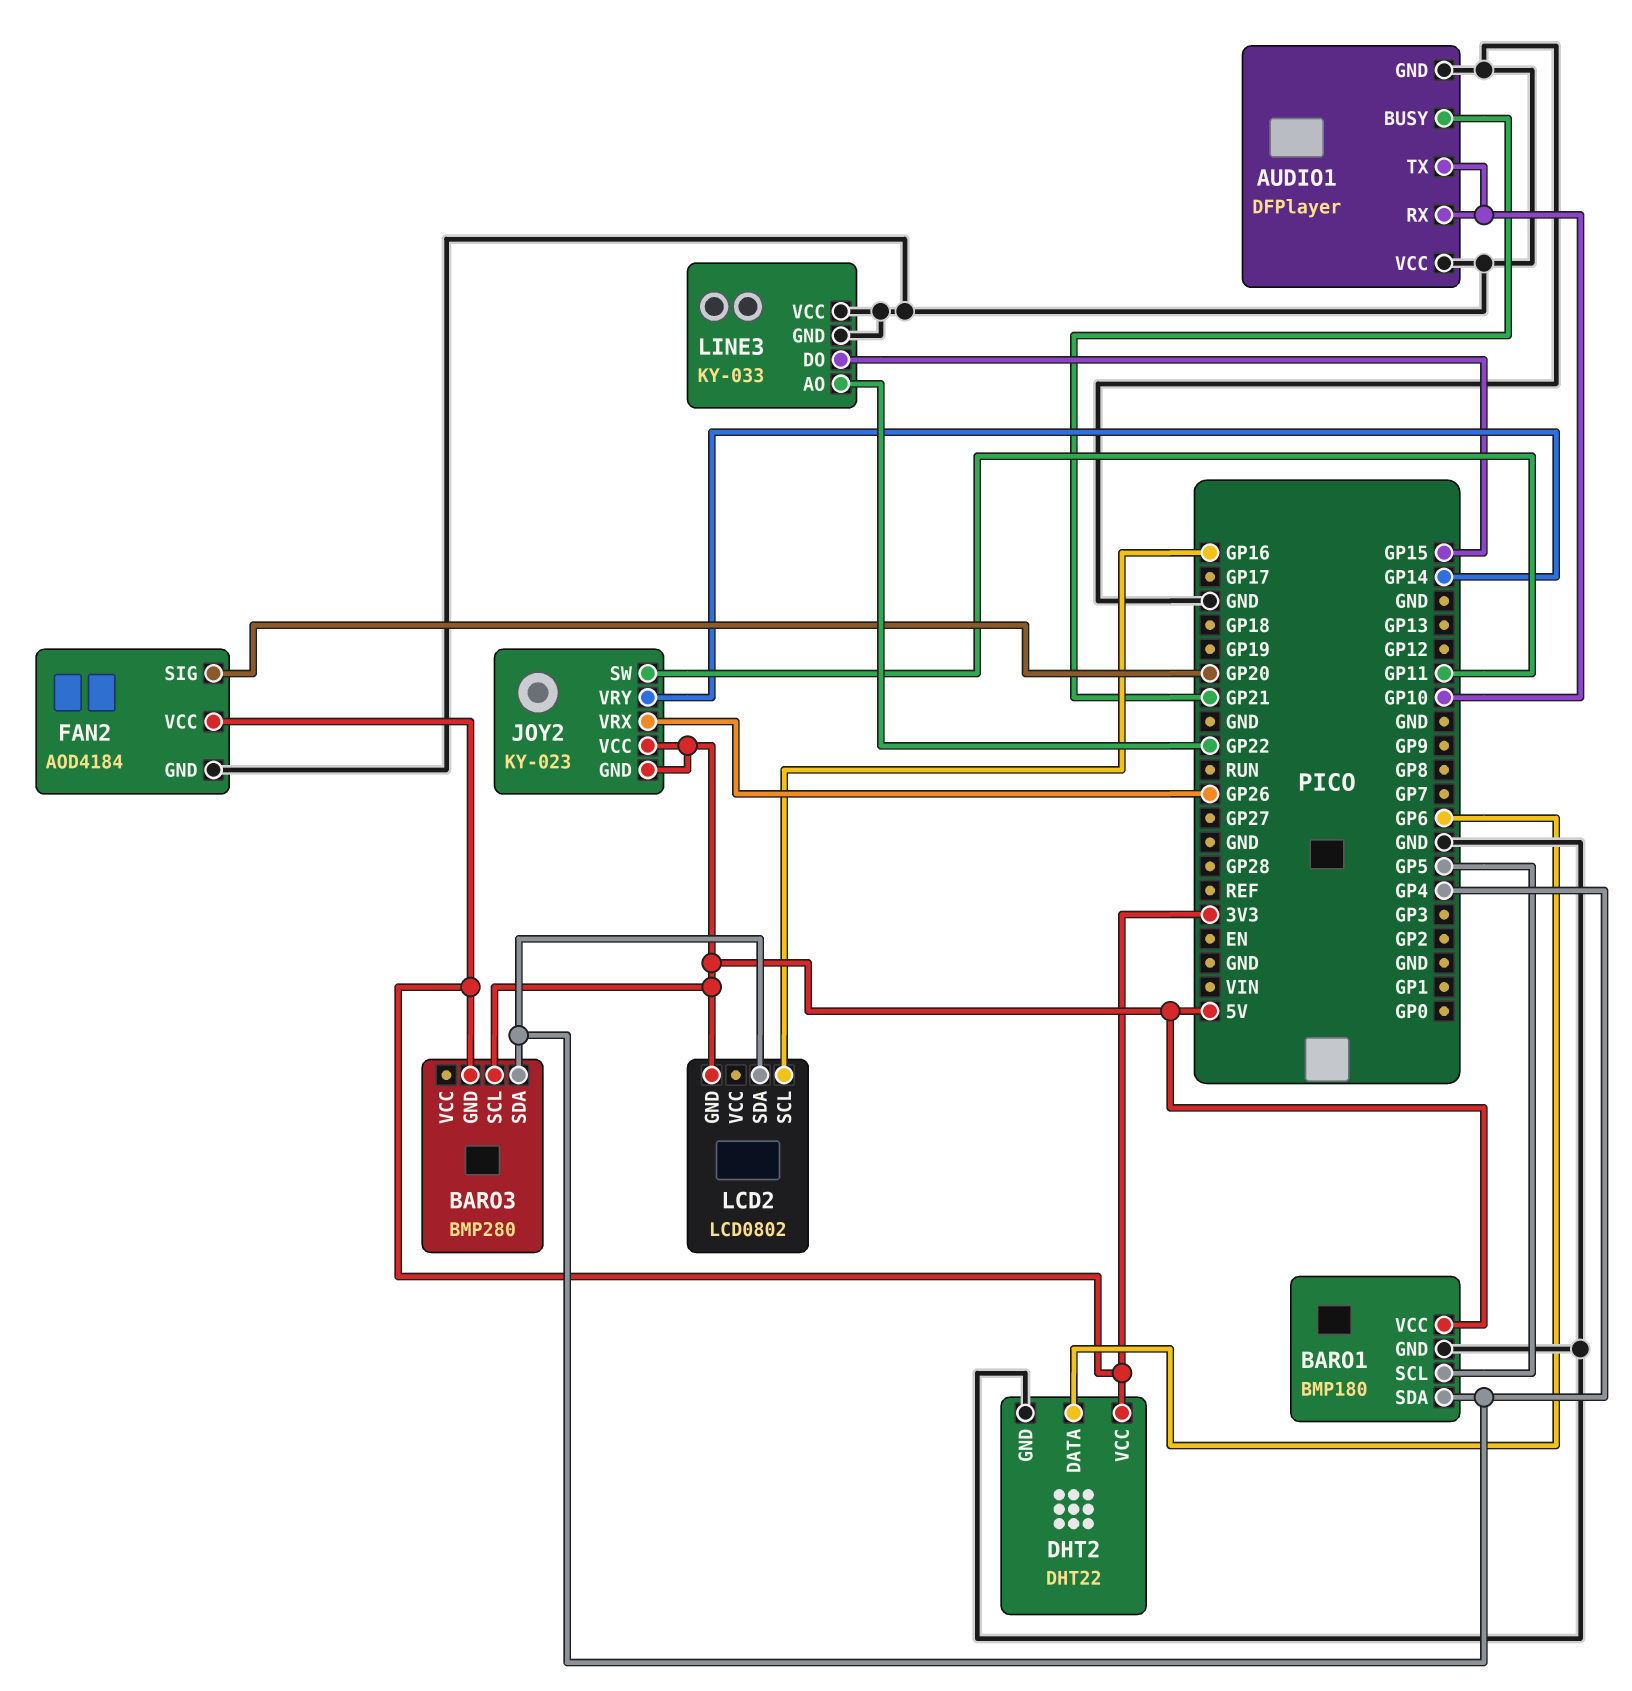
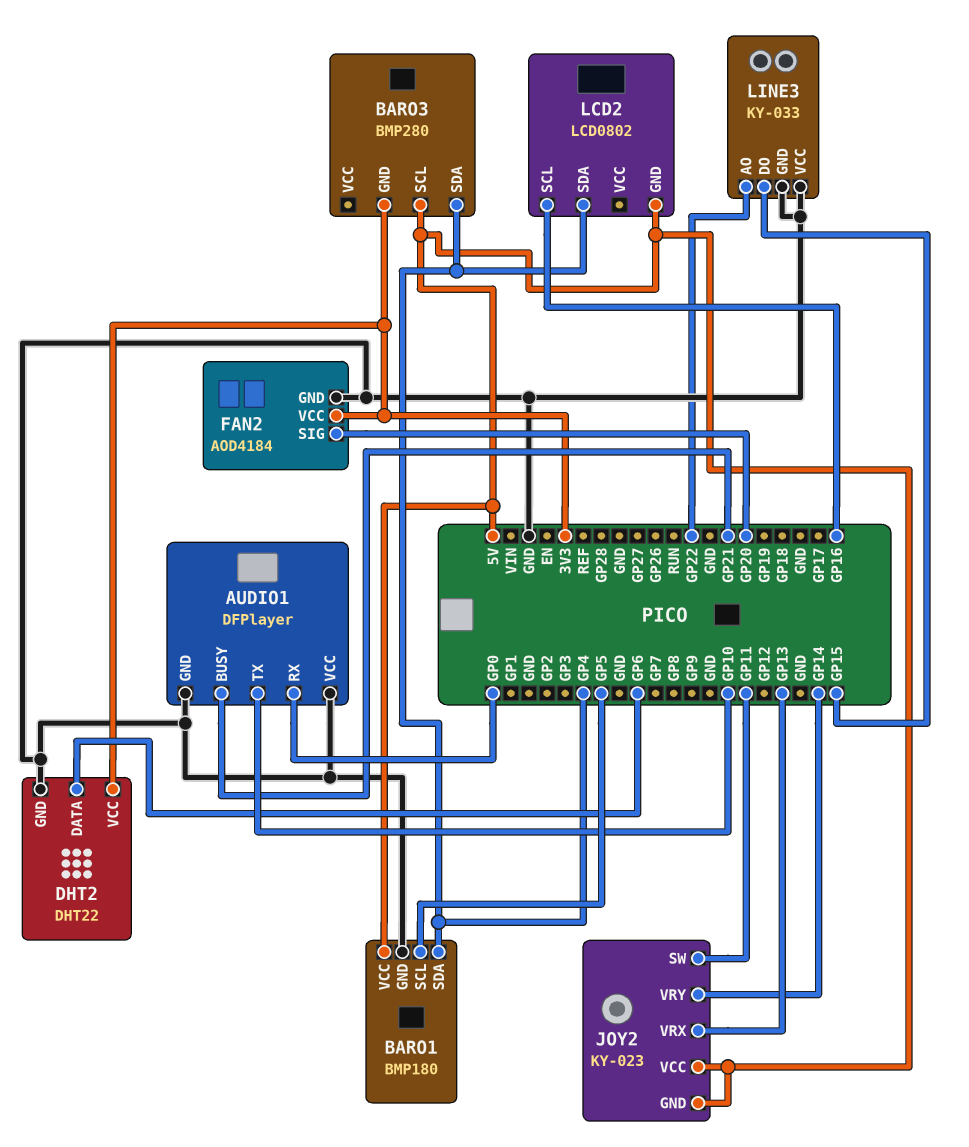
AUDIO1 pin RX: GP10 -> GP0
JOY2 pin VRX: GP26 -> GP13

